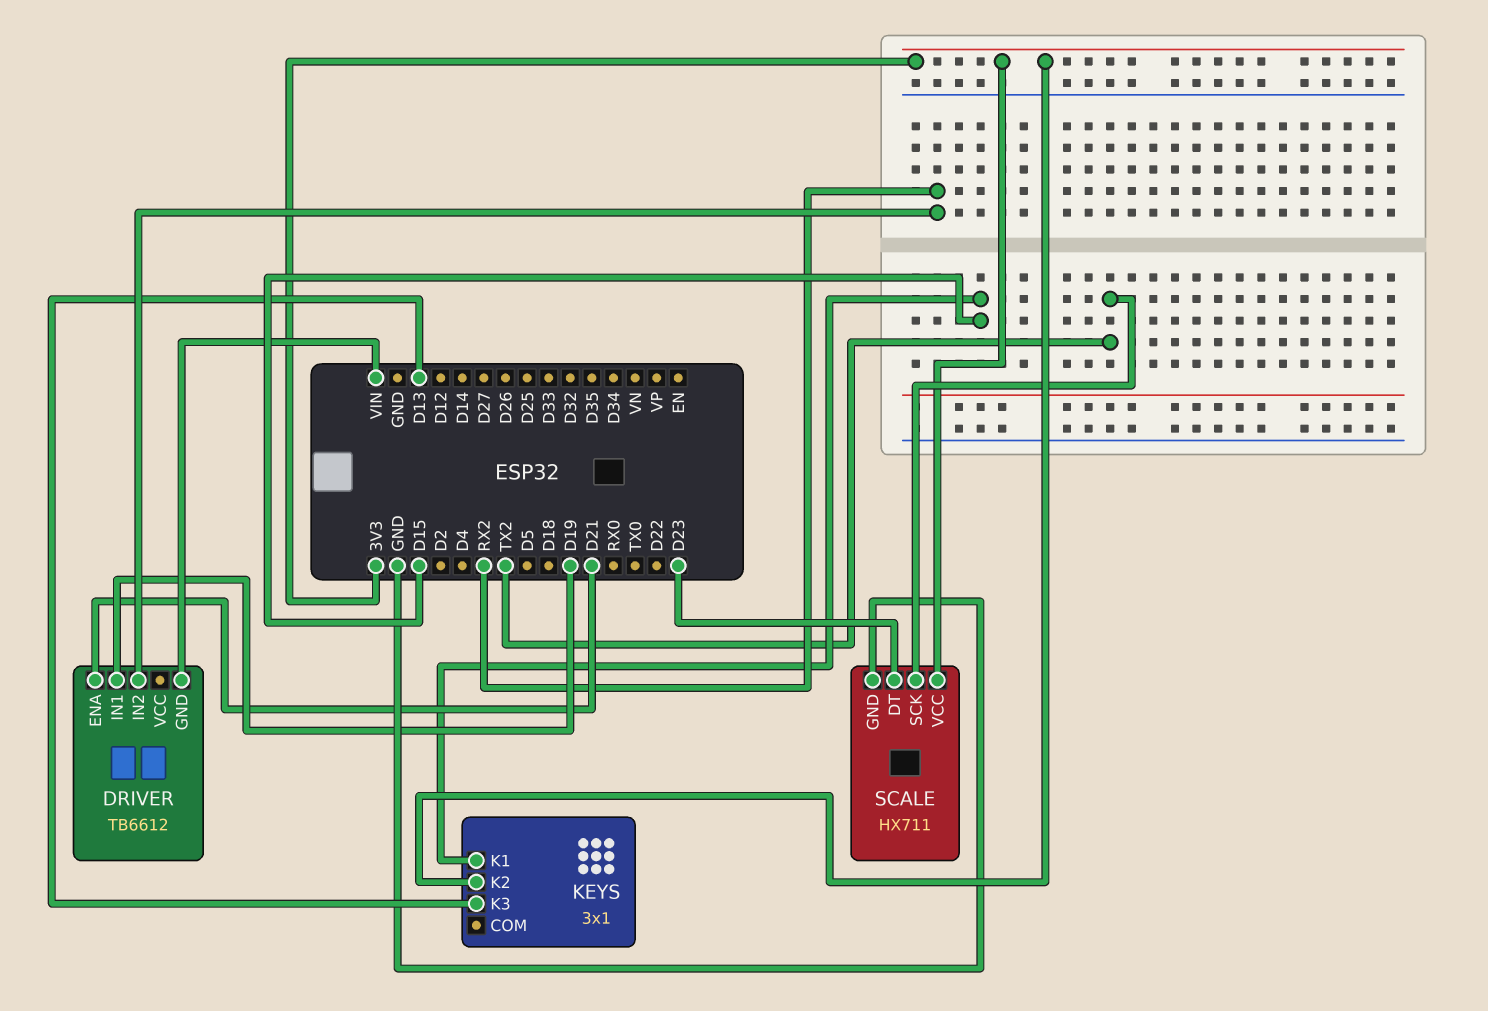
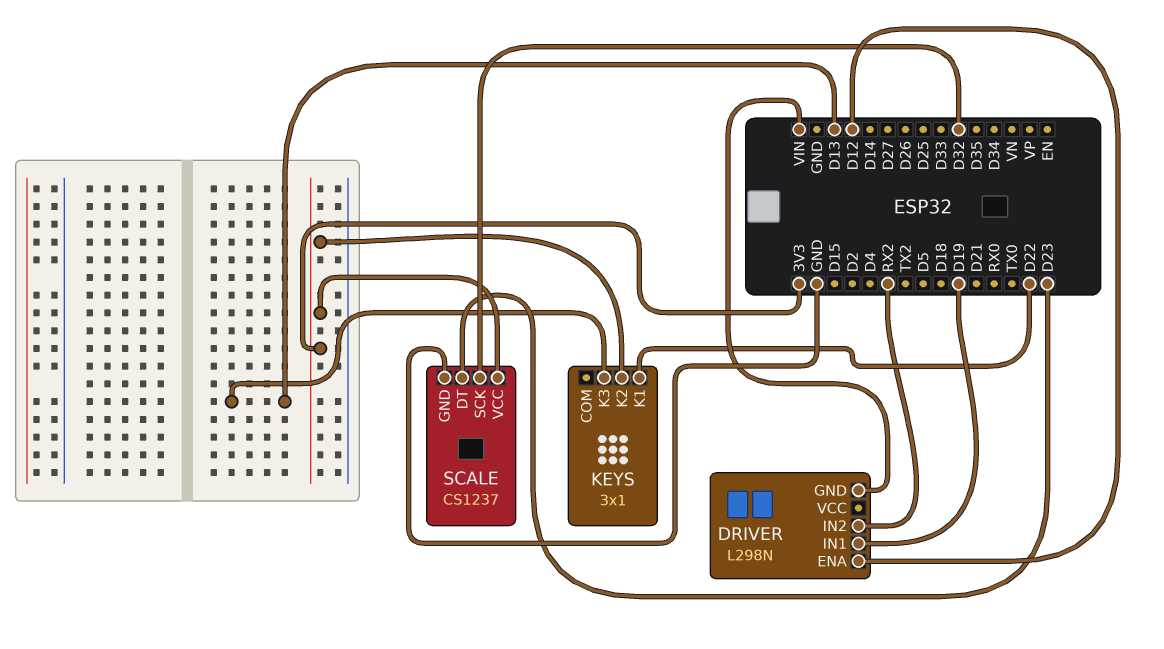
DRIVER: TB6612 -> L298N
DRIVER pin ENA: D21 -> D12
KEYS pin K1: D15 -> D22
SCALE: HX711 -> CS1237
SCALE pin SCK: TX2 -> D32

